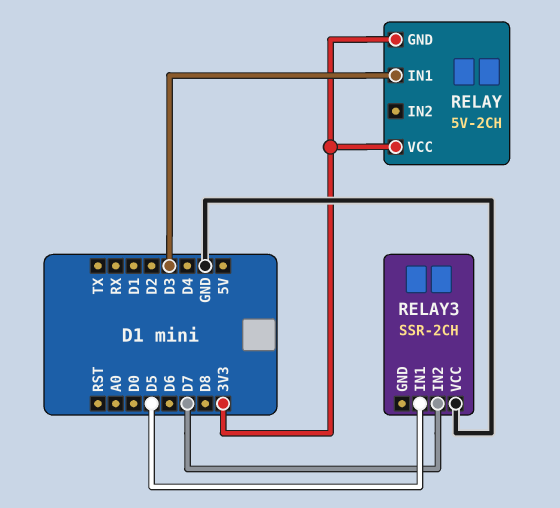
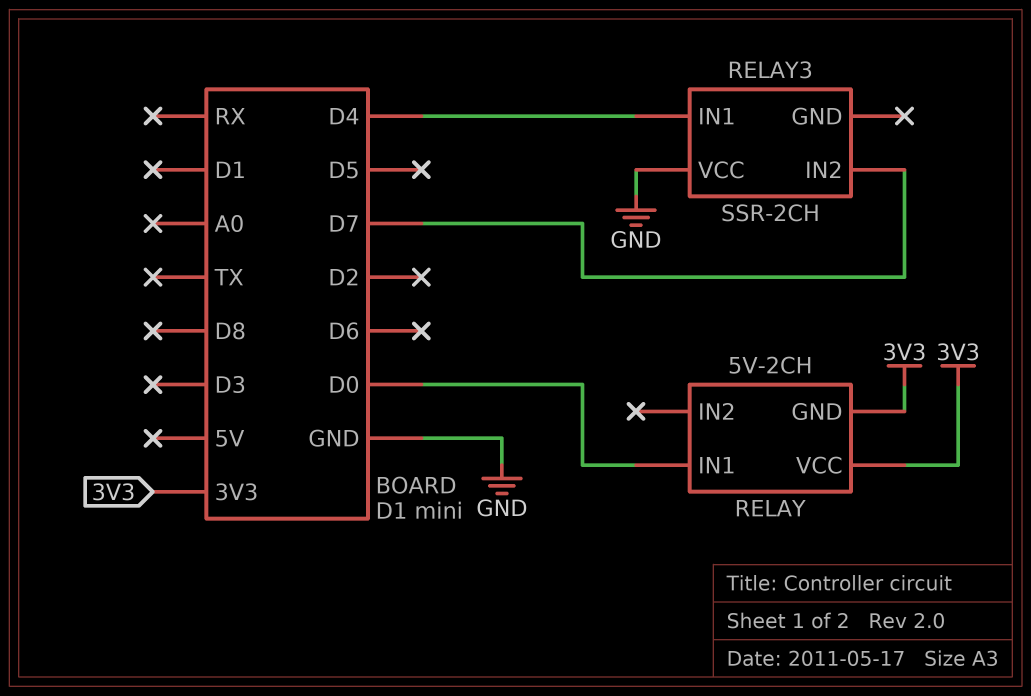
RELAY pin IN1: D3 -> D0
RELAY3 pin IN1: D5 -> D4

